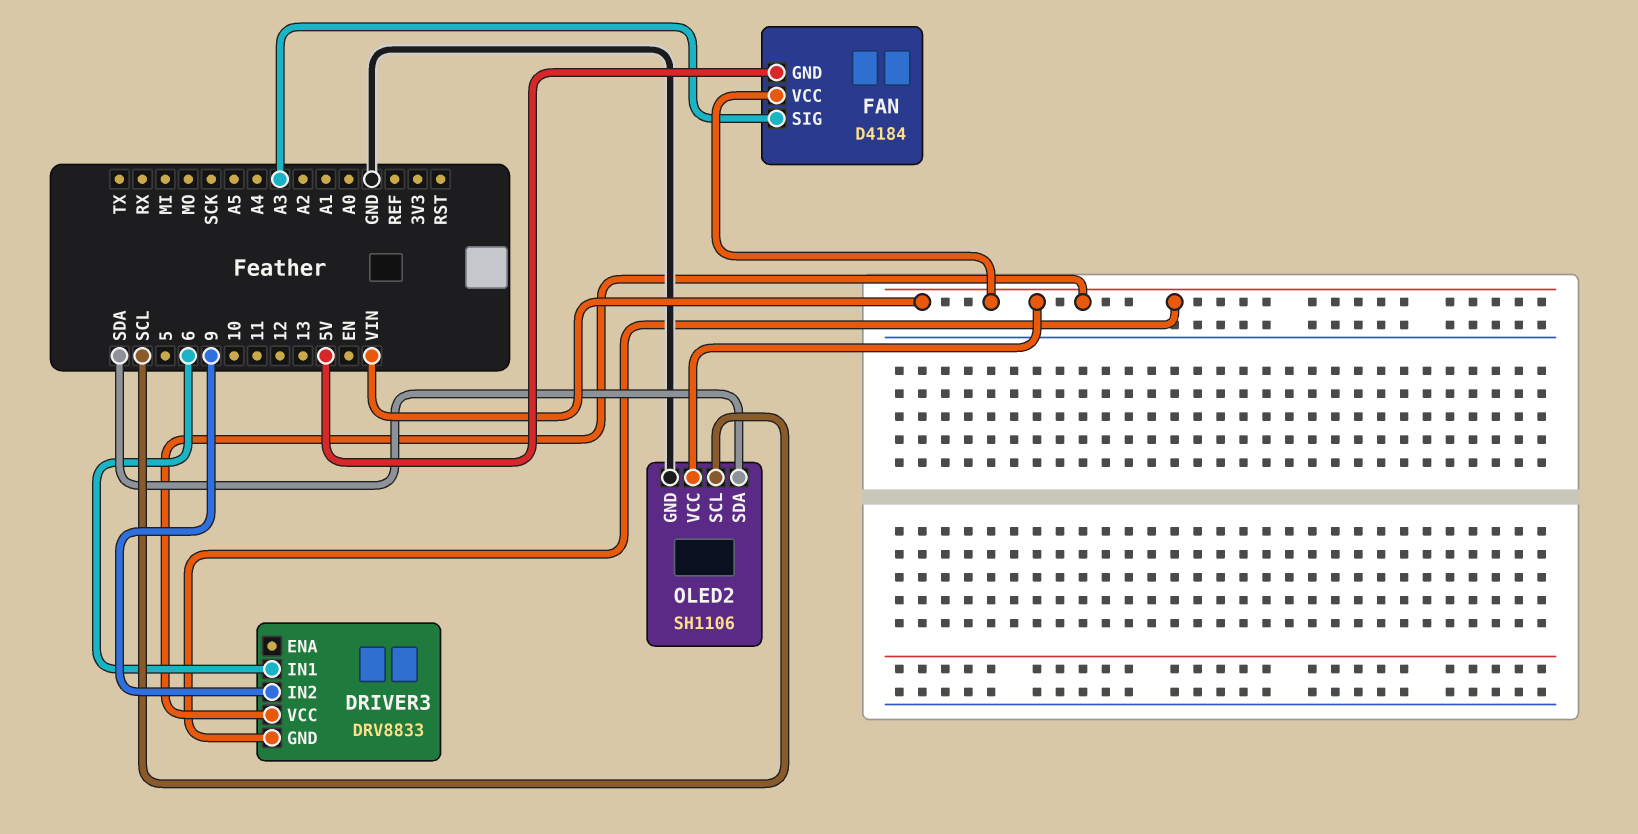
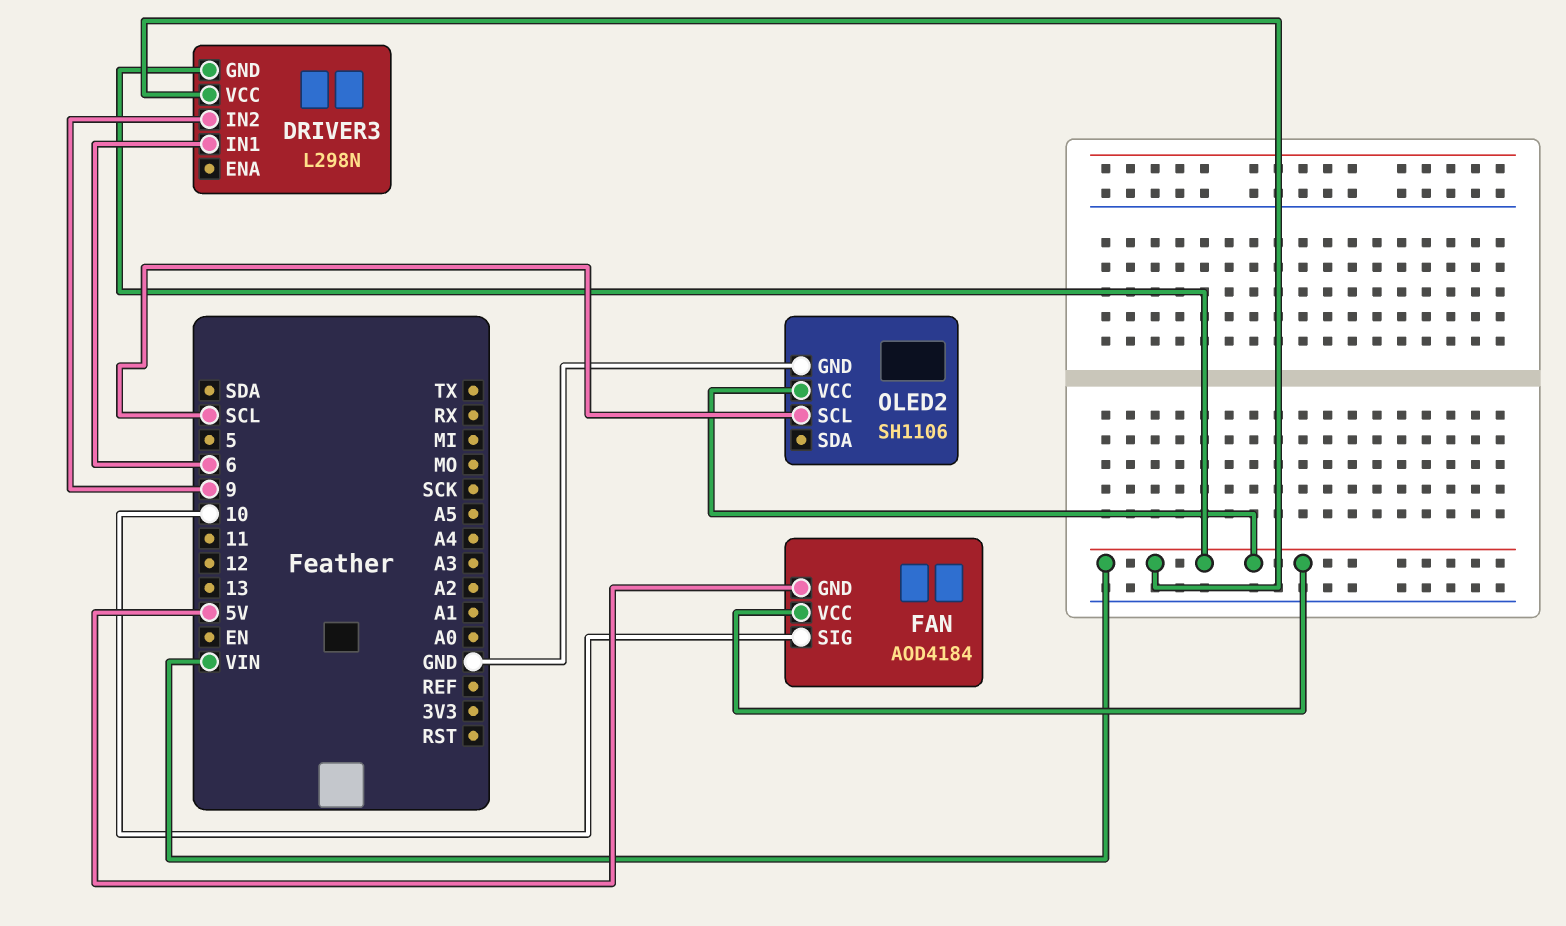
DRIVER3: DRV8833 -> L298N
FAN: D4184 -> AOD4184
FAN pin SIG: A3 -> 10
OLED2 pin SDA: SDA -> none

